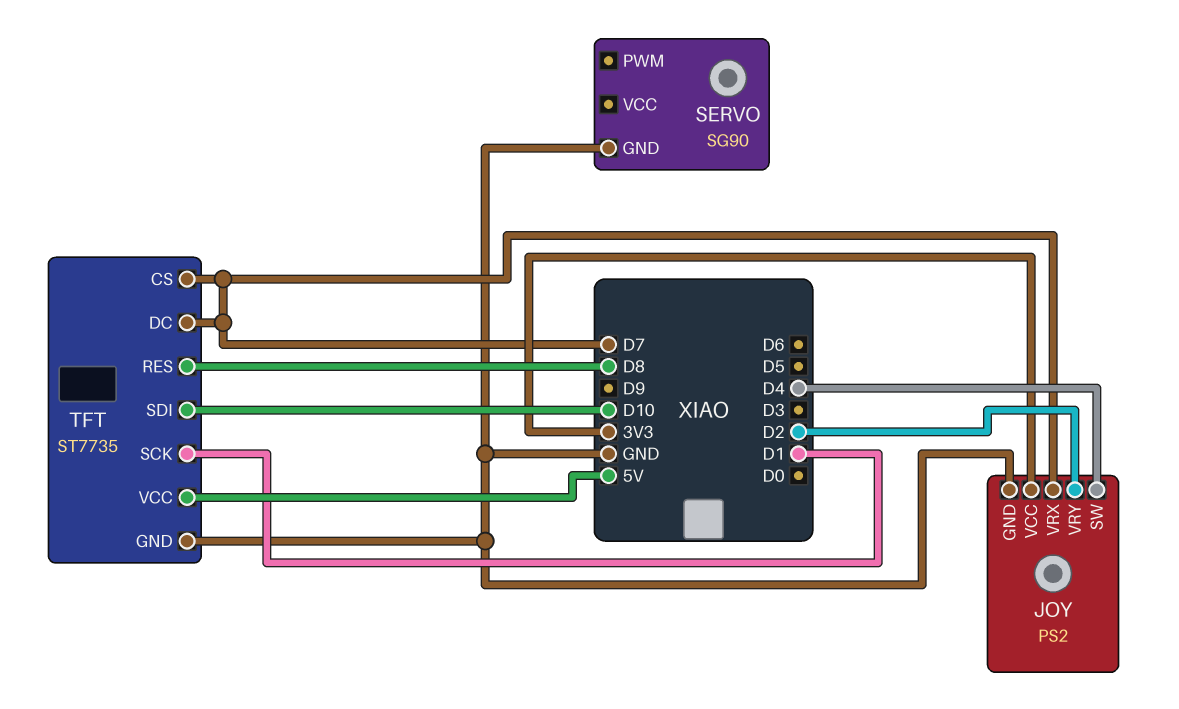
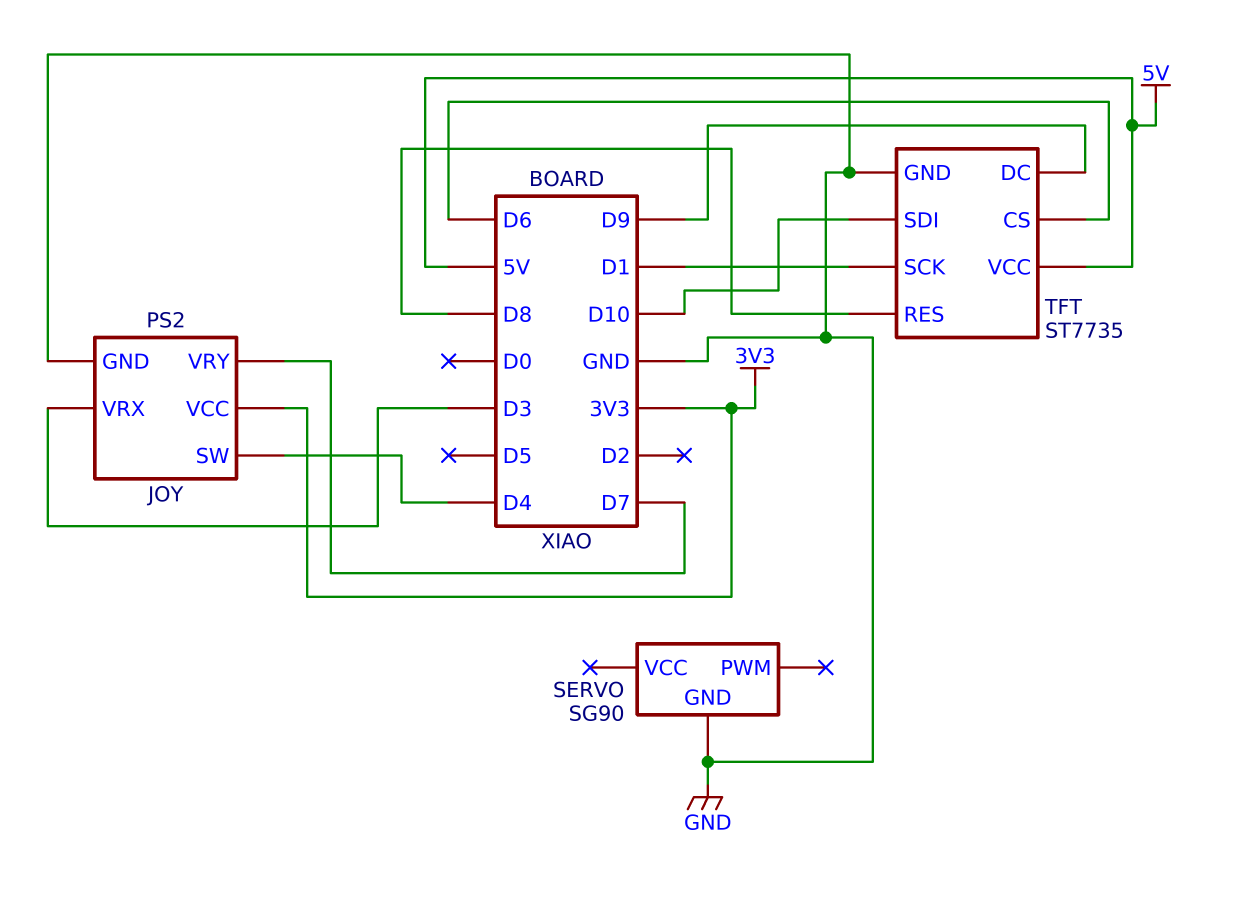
JOY pin VRX: D7 -> D3
JOY pin VRY: D2 -> D7
TFT pin CS: D7 -> D6
TFT pin DC: D7 -> D9

